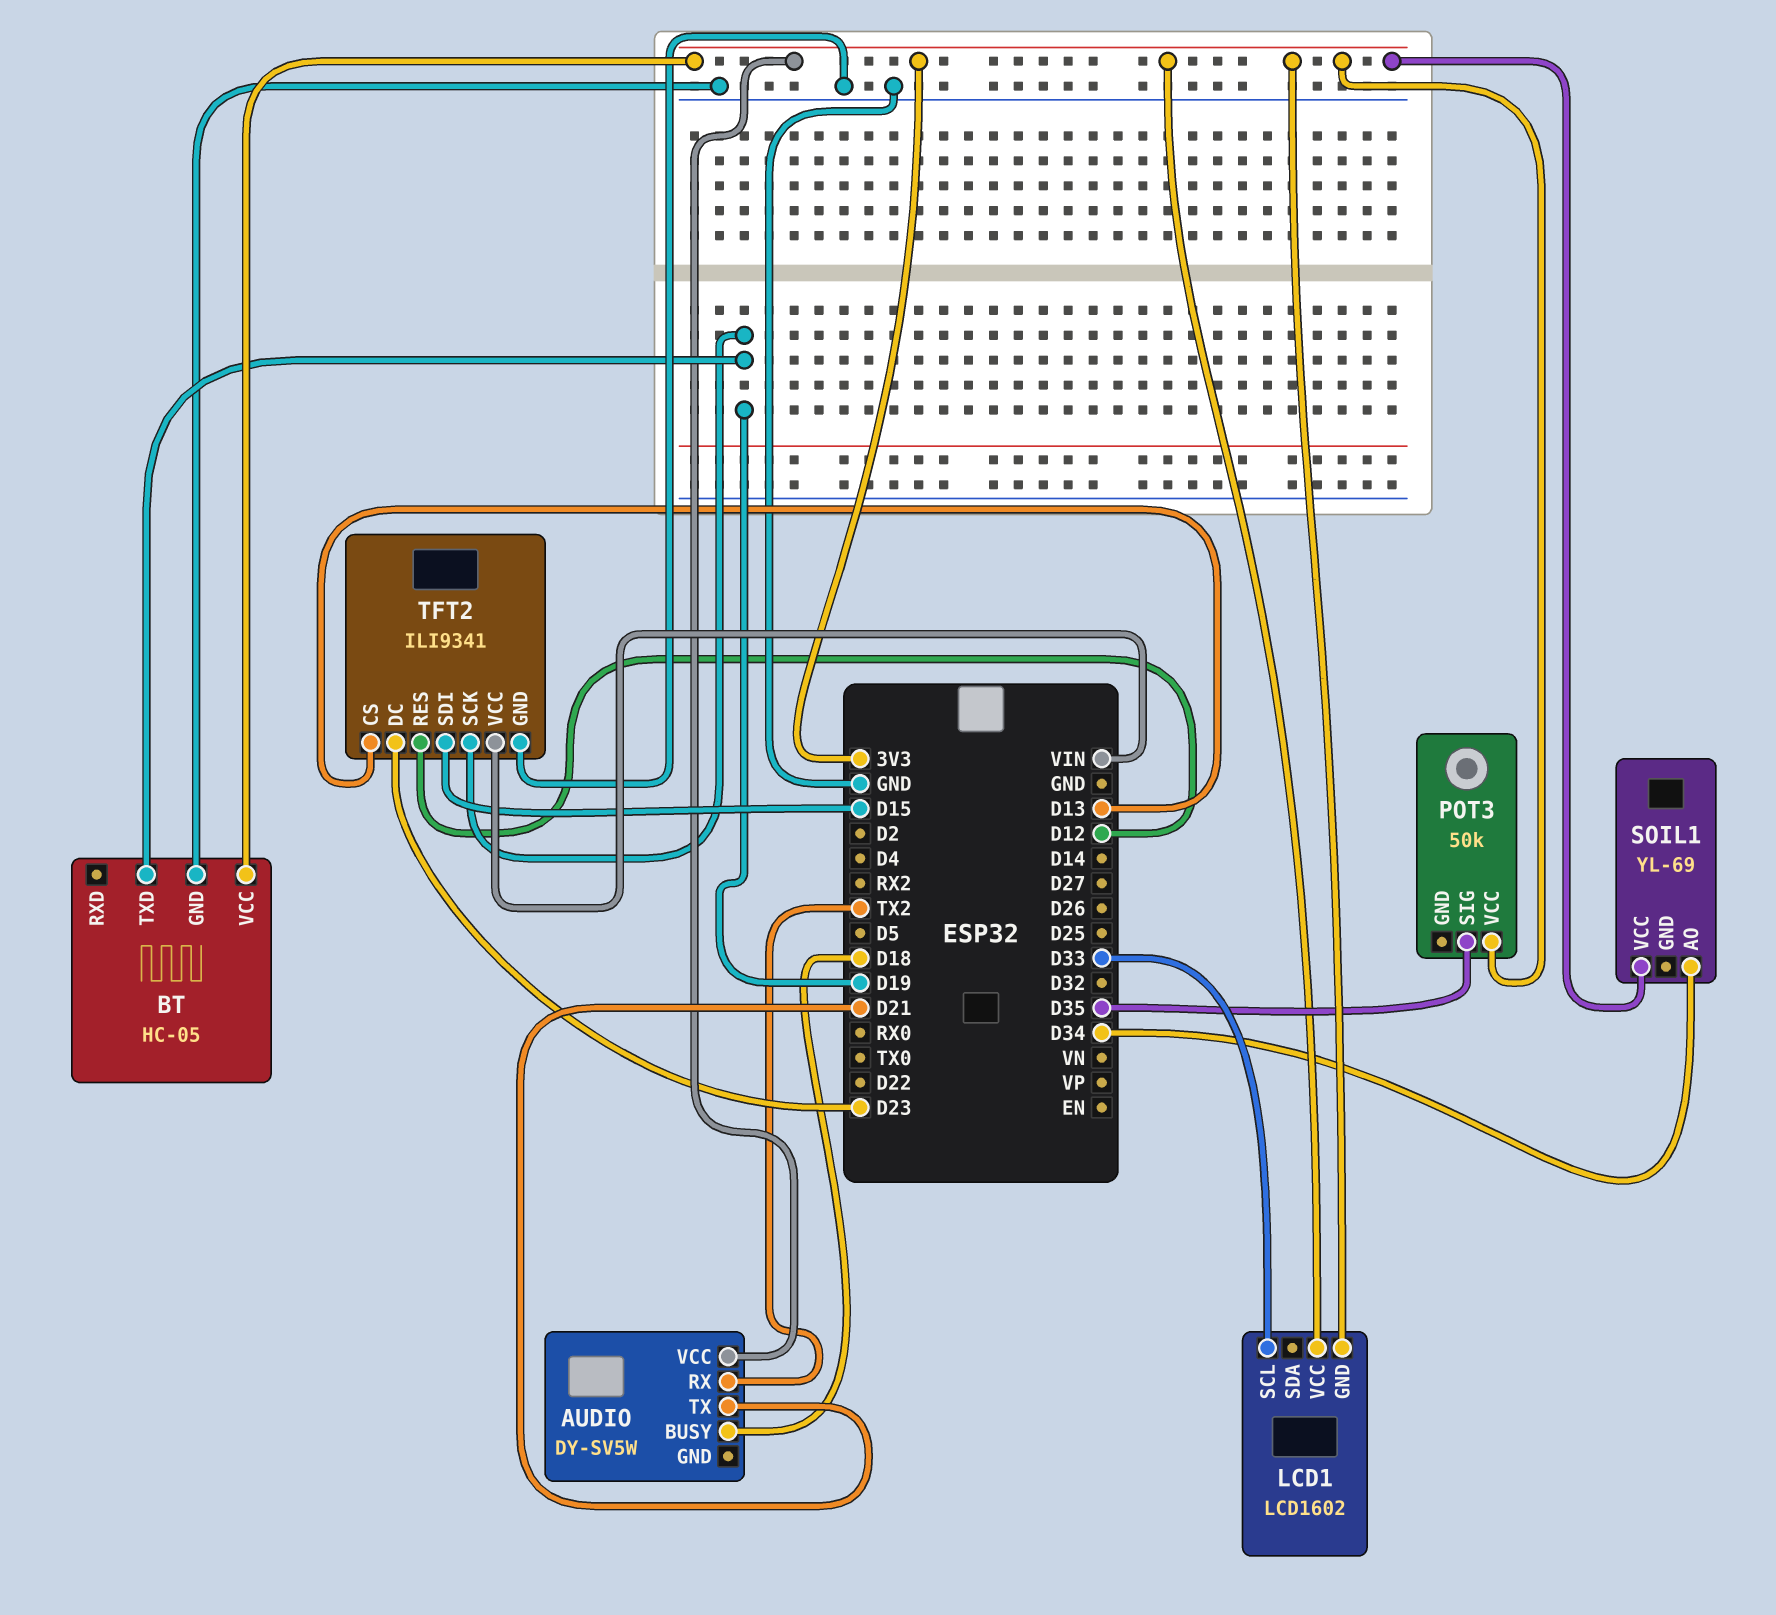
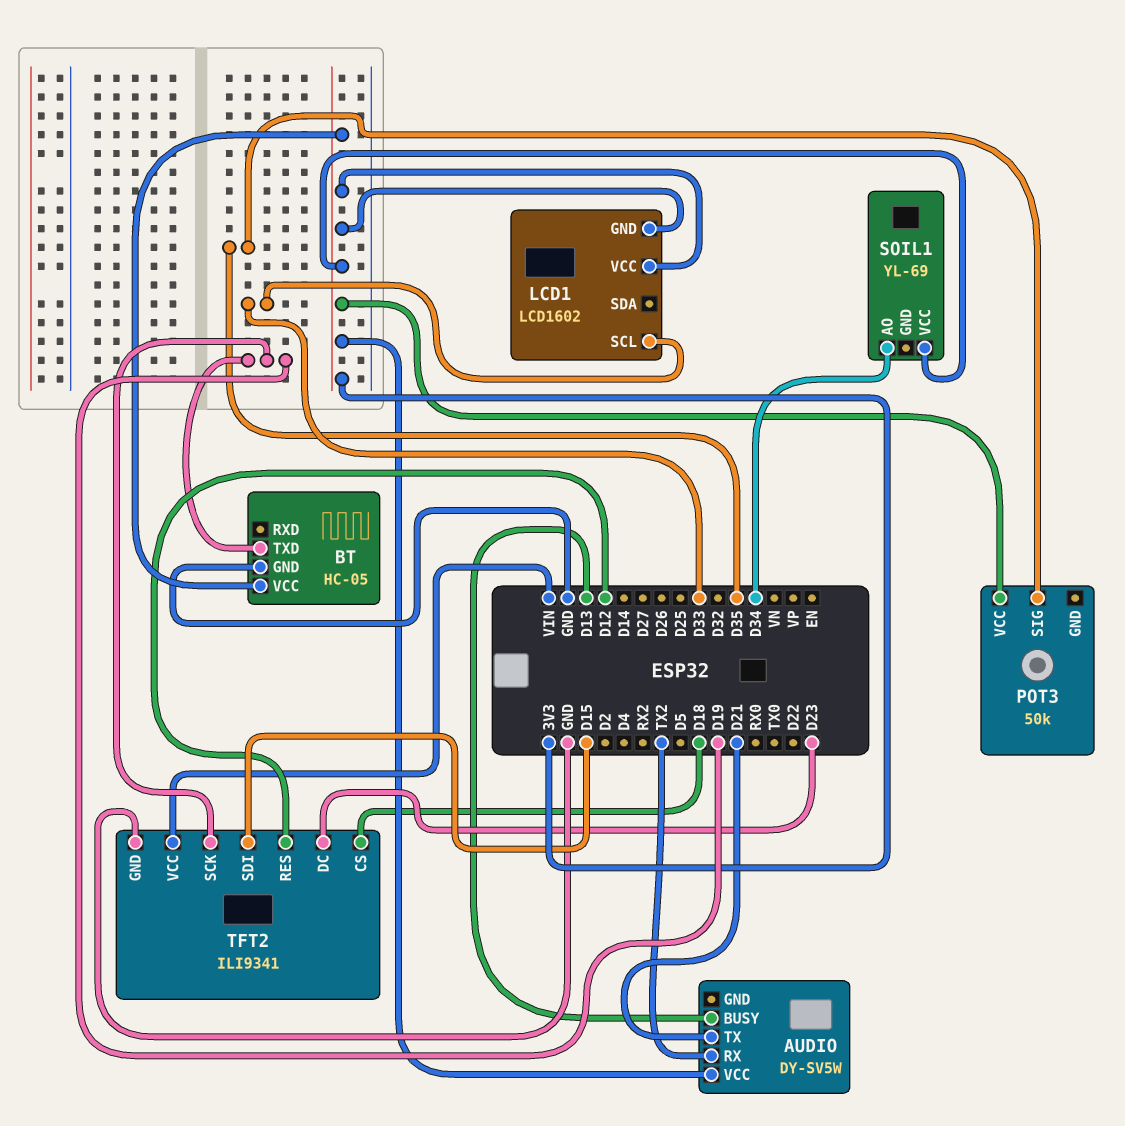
AUDIO pin BUSY: D18 -> D13
TFT2 pin CS: D13 -> D18

